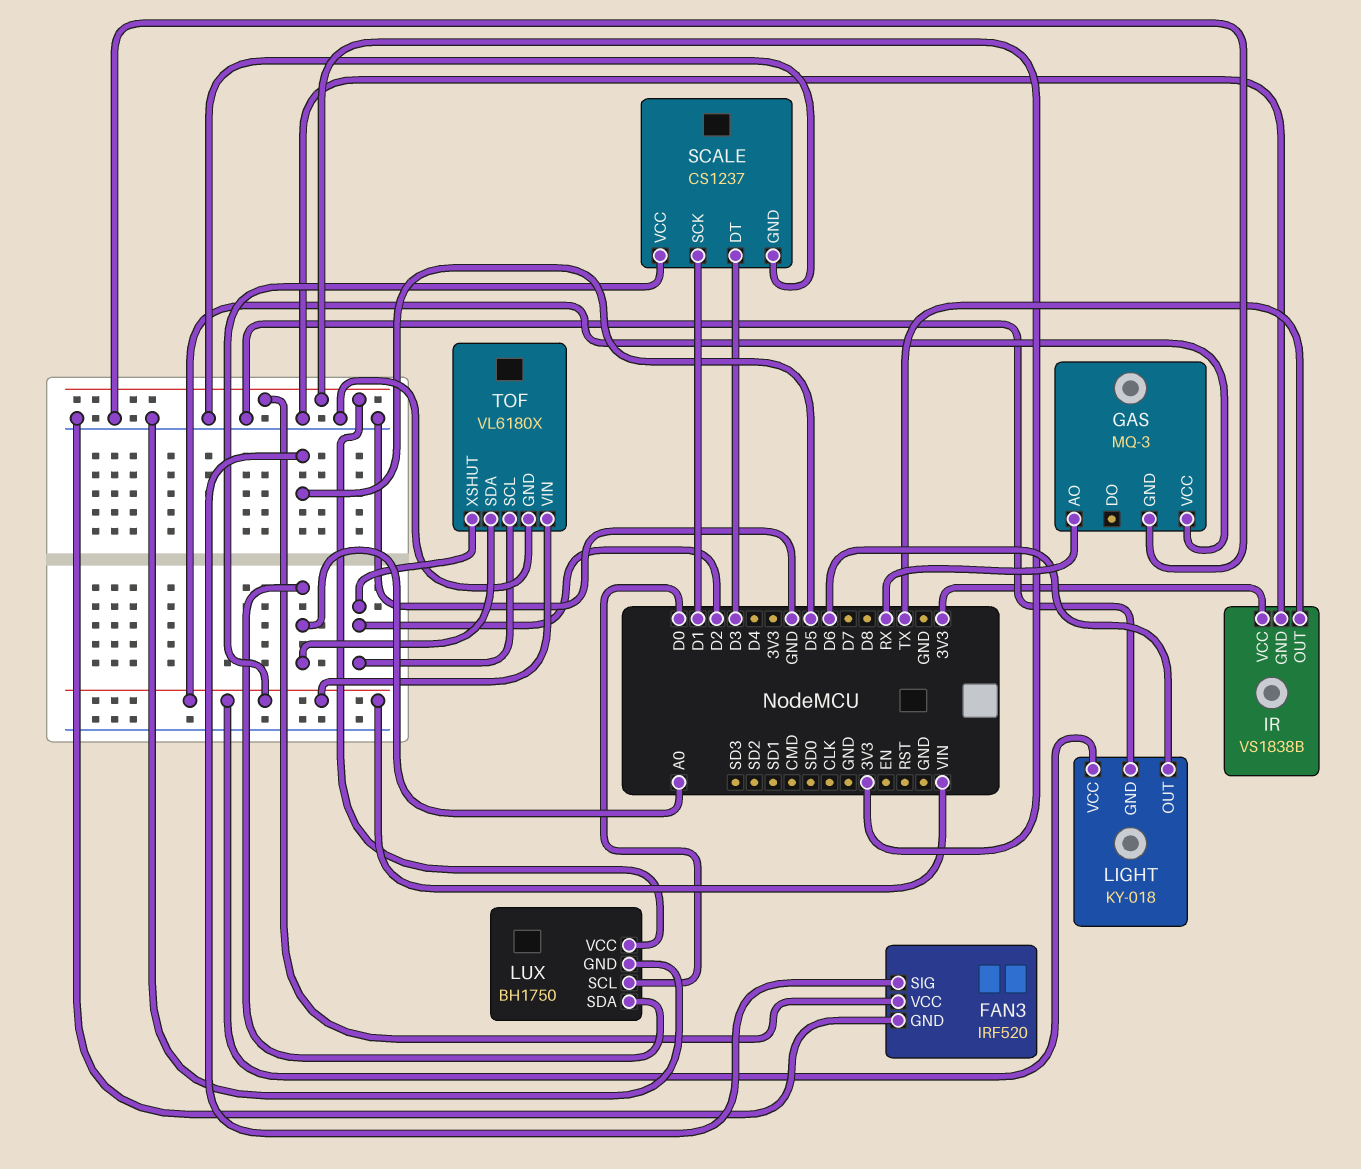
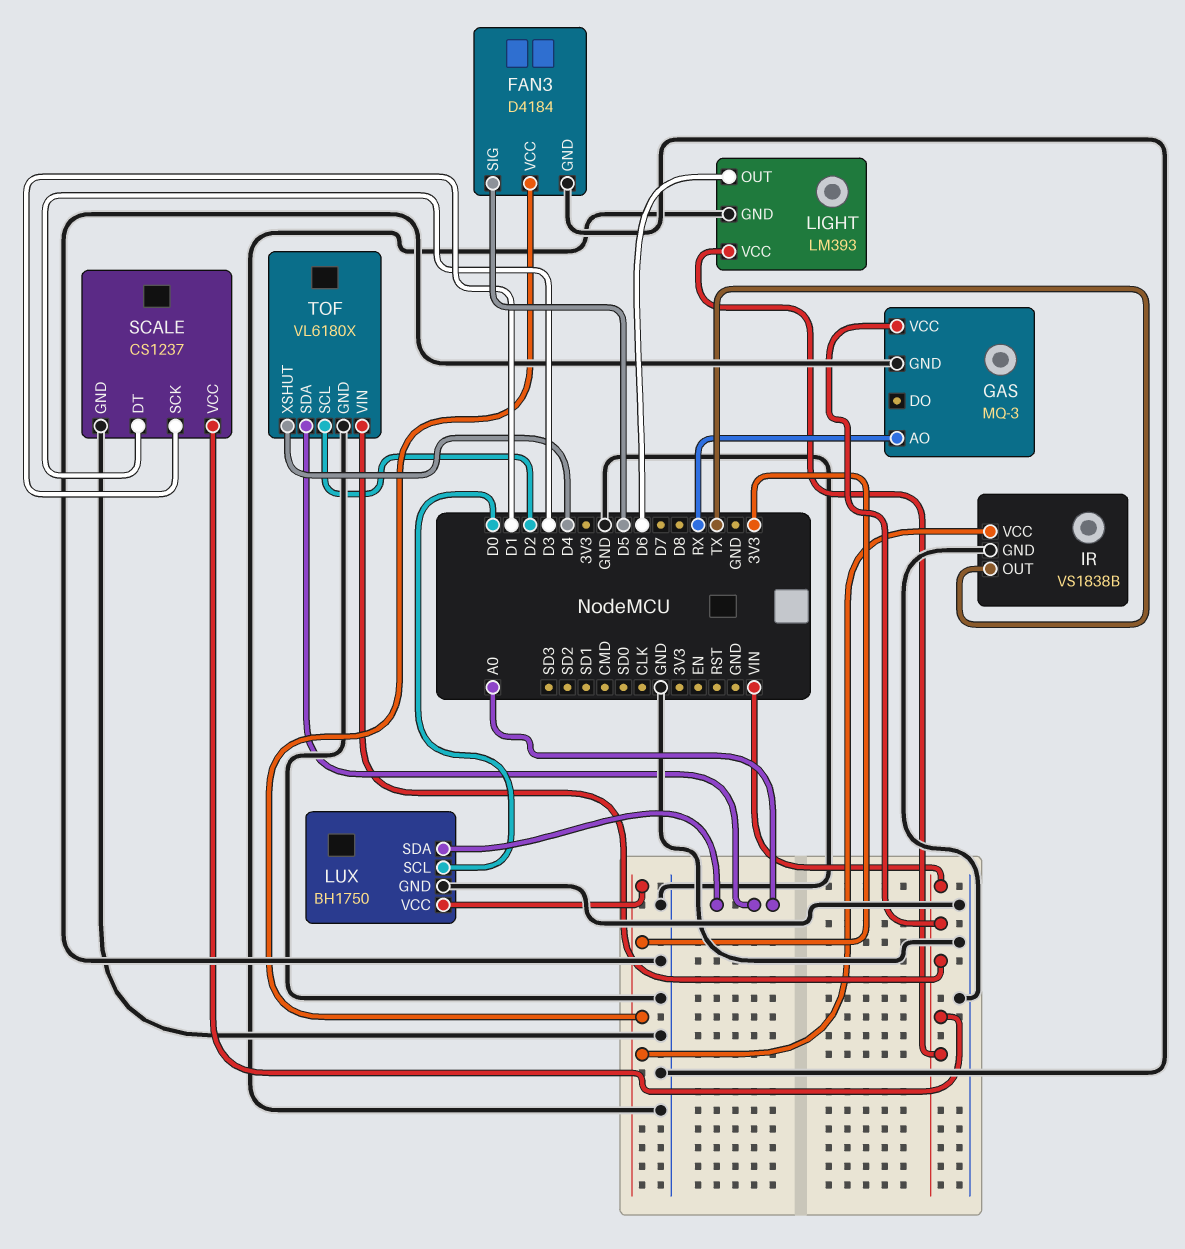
FAN3: IRF520 -> D4184
LIGHT: KY-018 -> LM393
TOF pin XSHUT: D2 -> D4

